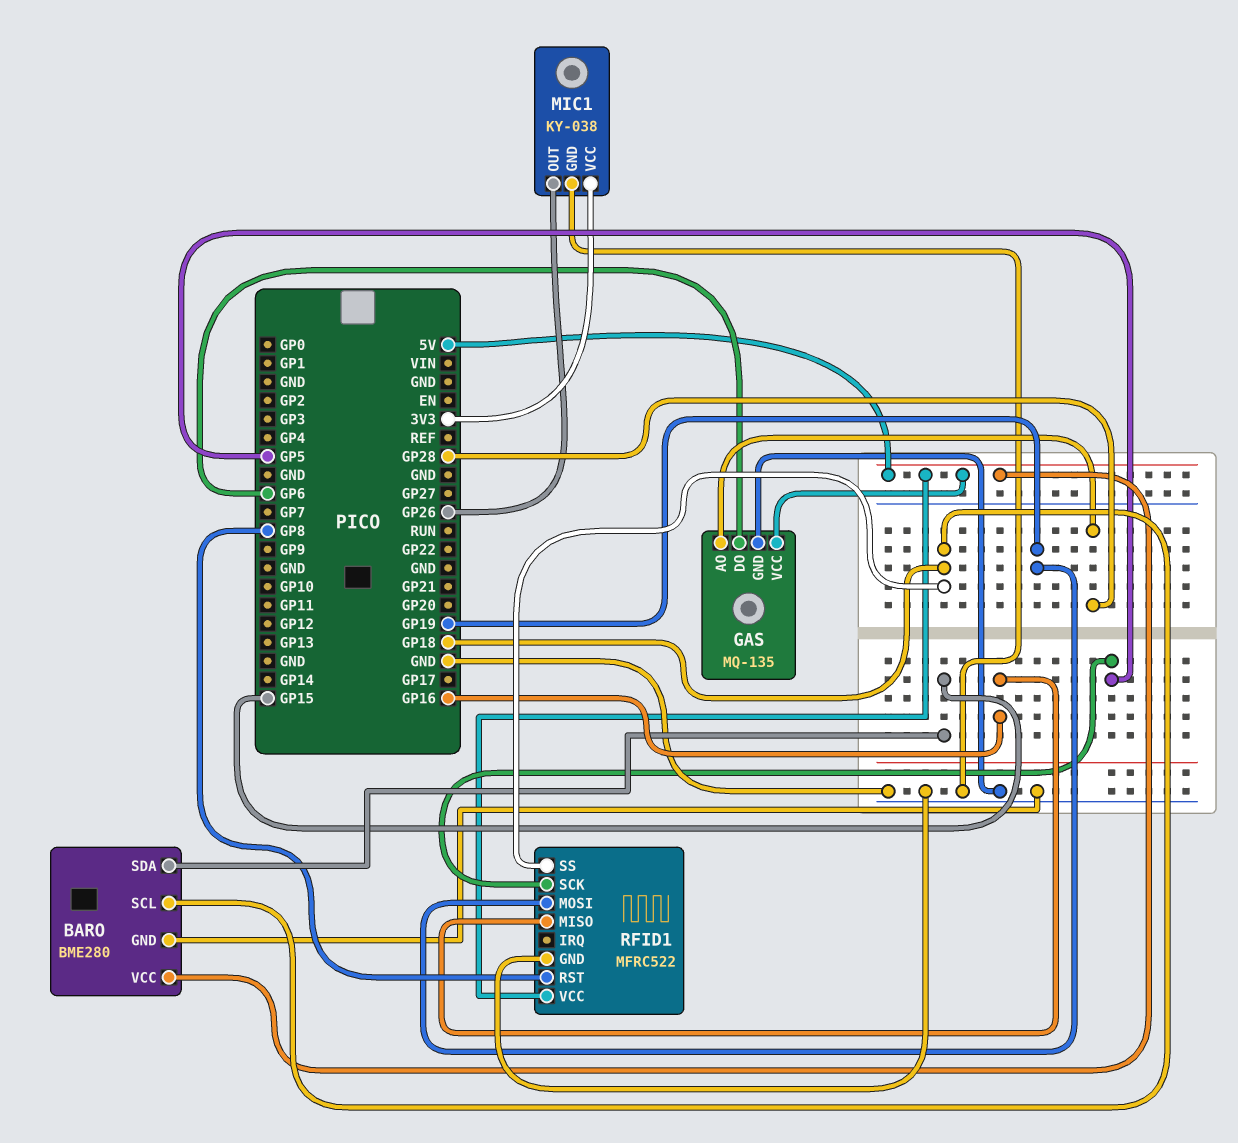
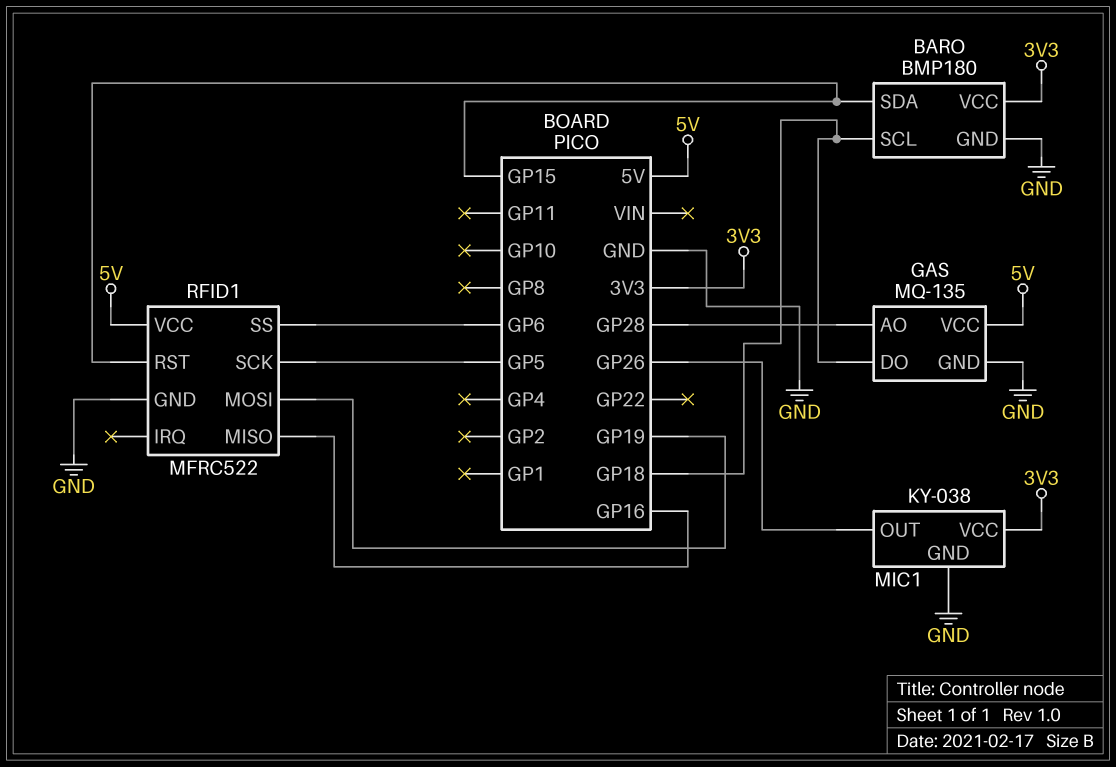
BARO: BME280 -> BMP180
BARO pin VCC: 5V -> 3V3
GAS pin DO: GP6 -> GP18
RFID1 pin RST: GP8 -> GP15
RFID1 pin SS: GP18 -> GP6

